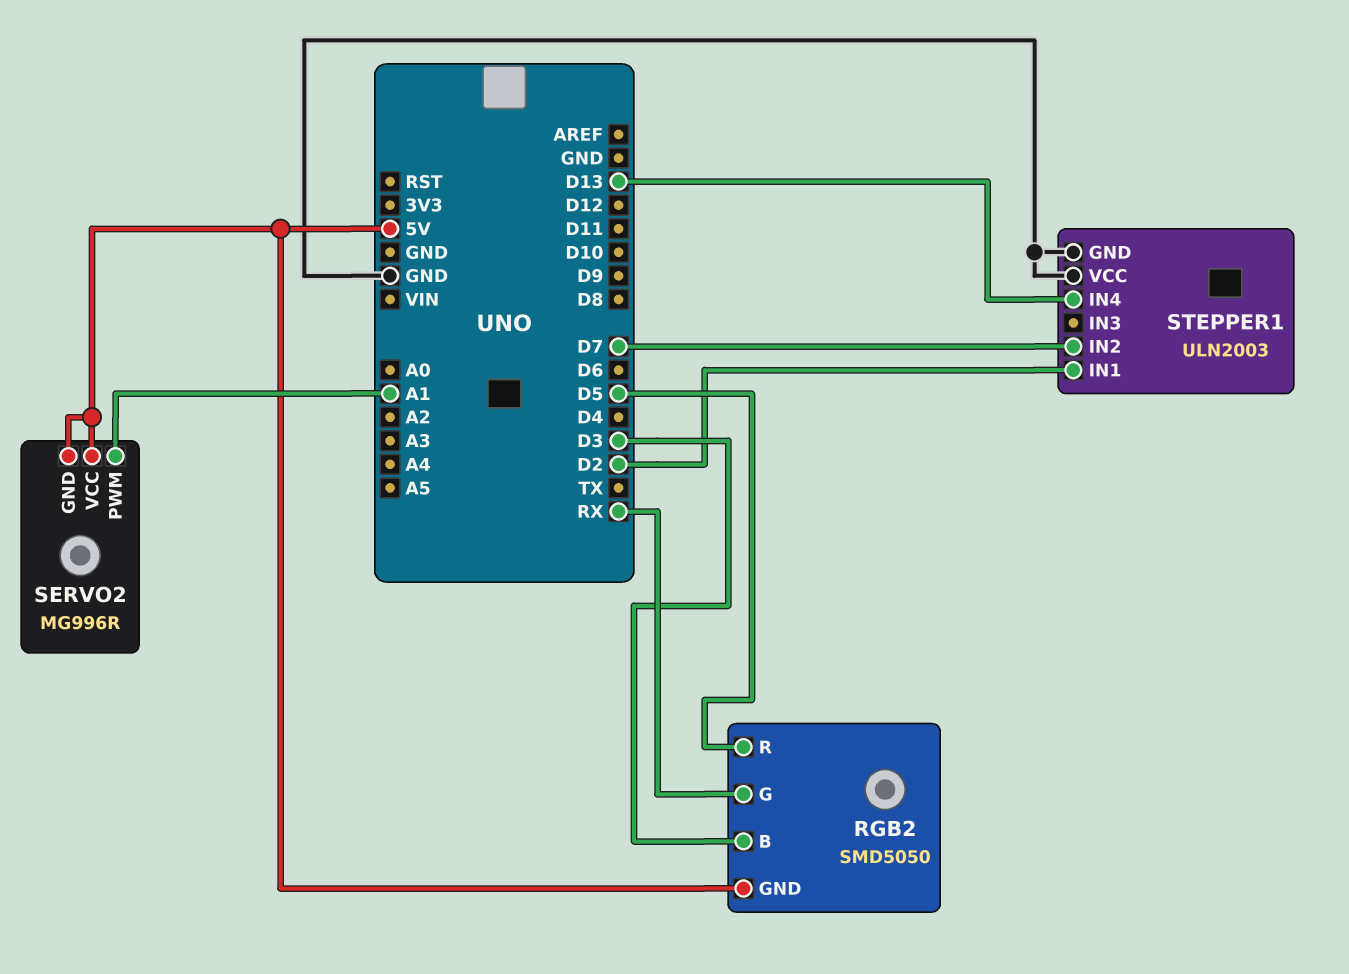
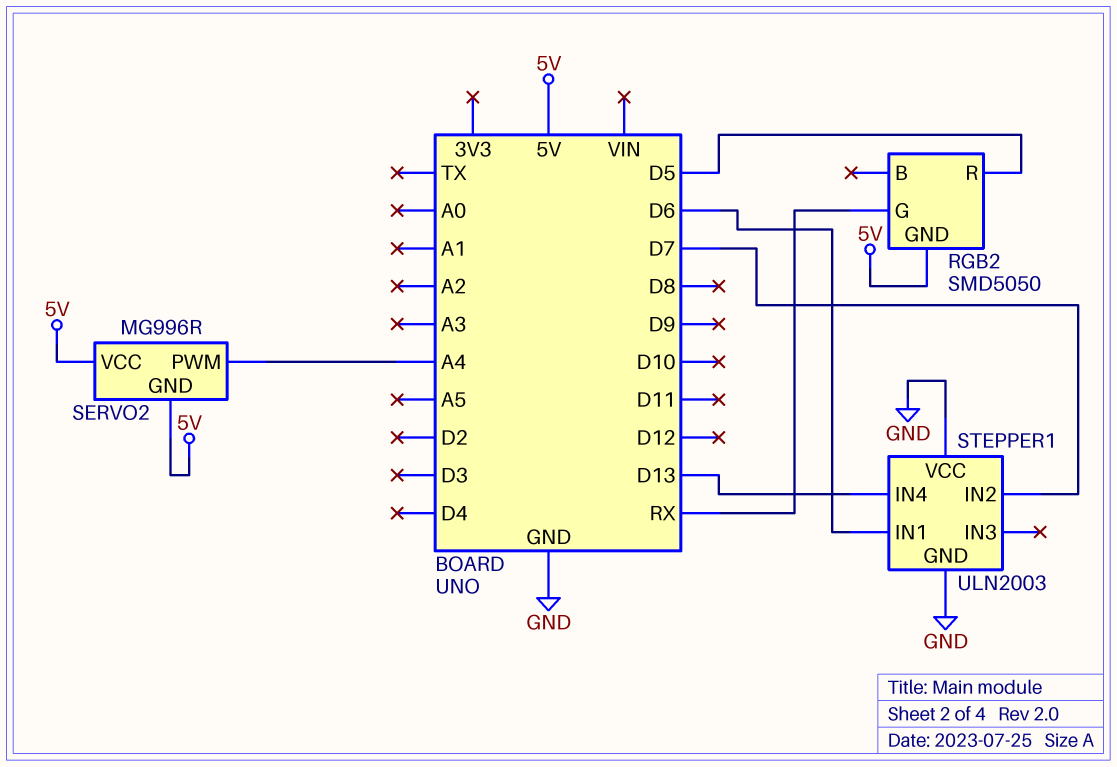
RGB2 pin B: D3 -> none
SERVO2 pin PWM: A1 -> A4
STEPPER1 pin IN1: D2 -> D6

